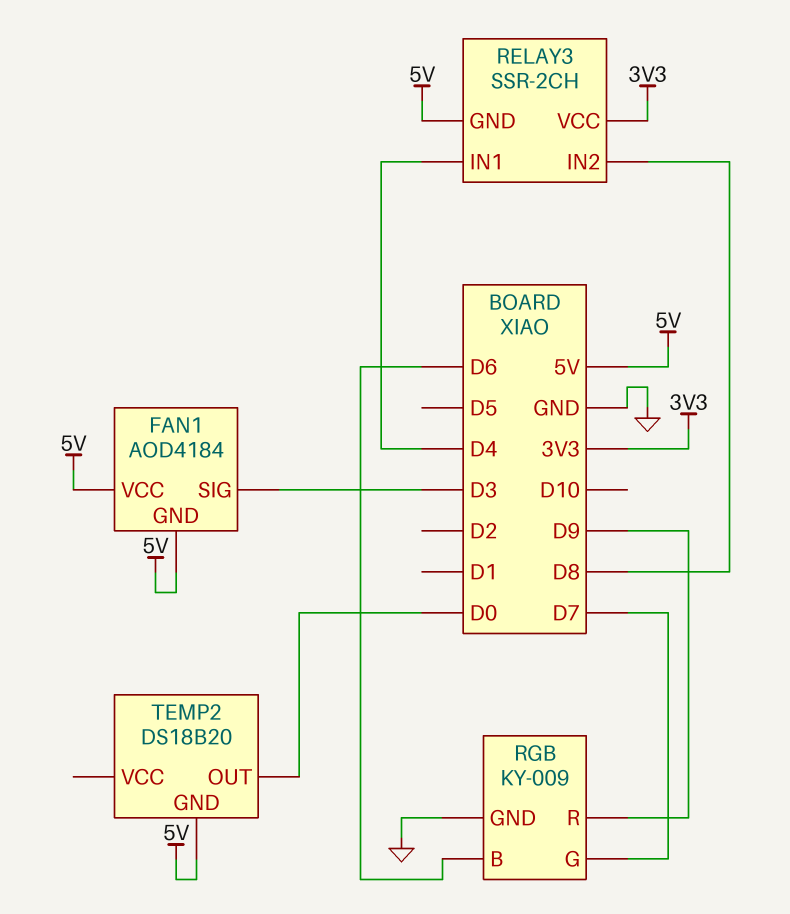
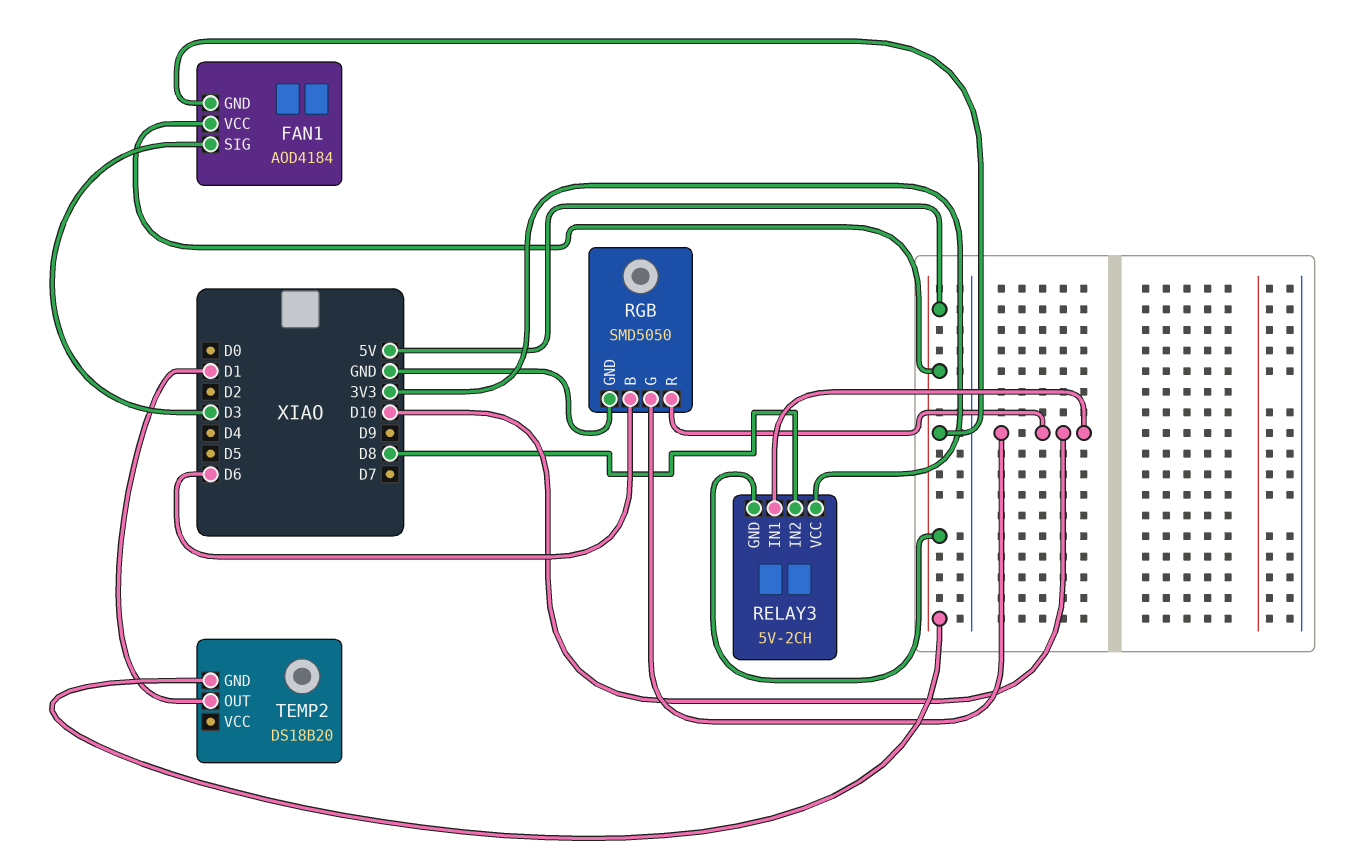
RELAY3: SSR-2CH -> 5V-2CH
RELAY3 pin IN1: D4 -> D10
RGB: KY-009 -> SMD5050
RGB pin G: D7 -> D10
RGB pin R: D9 -> D10
TEMP2 pin OUT: D0 -> D1

